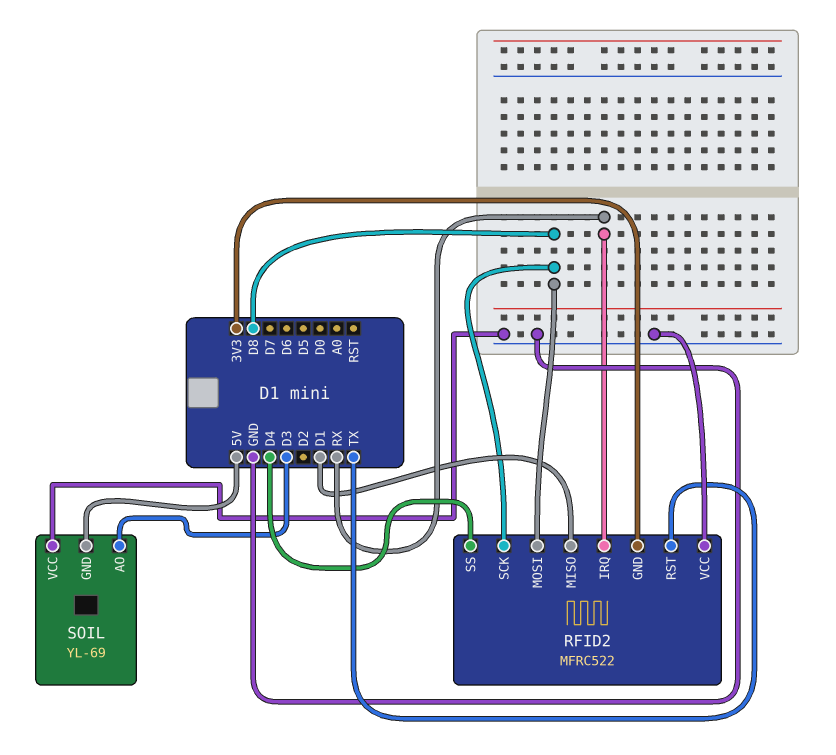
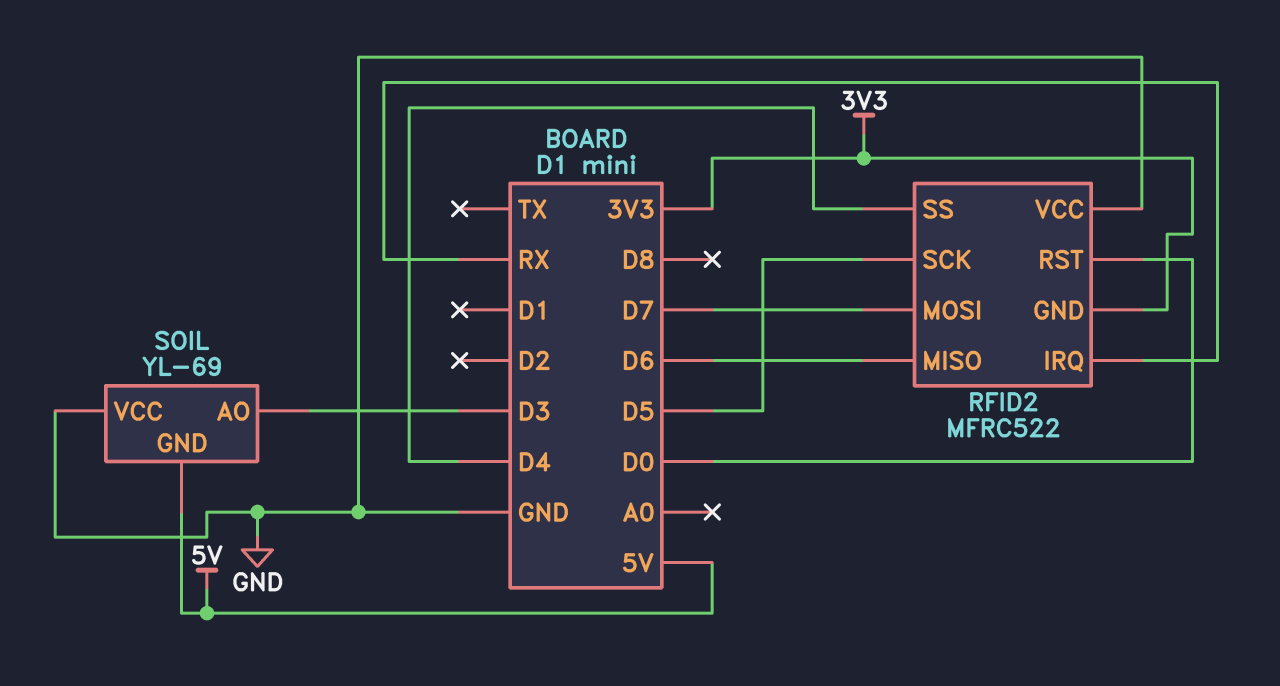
RFID2 pin MISO: D1 -> D6
RFID2 pin MOSI: D8 -> D7
RFID2 pin RST: TX -> D0
RFID2 pin SCK: D8 -> D5

